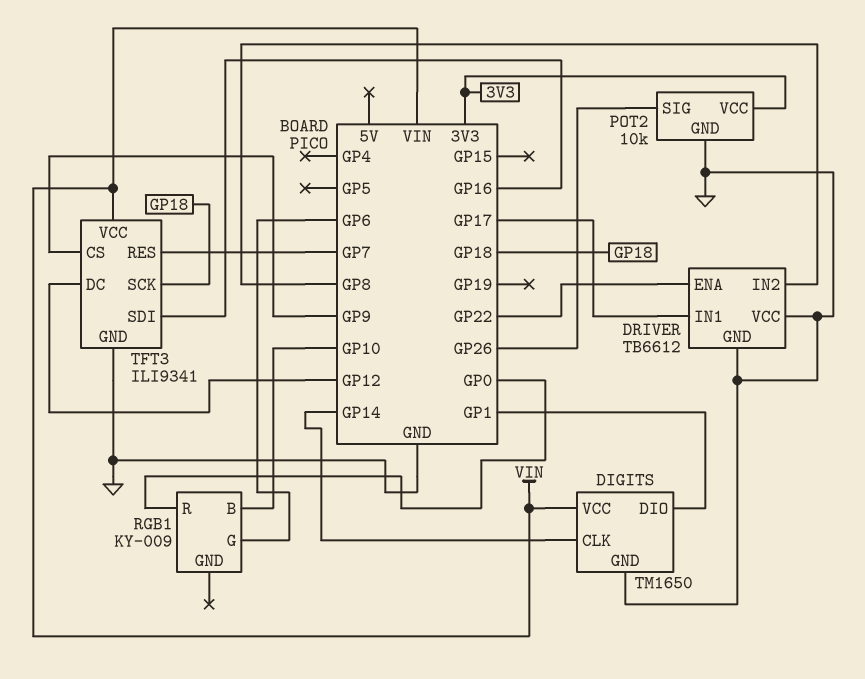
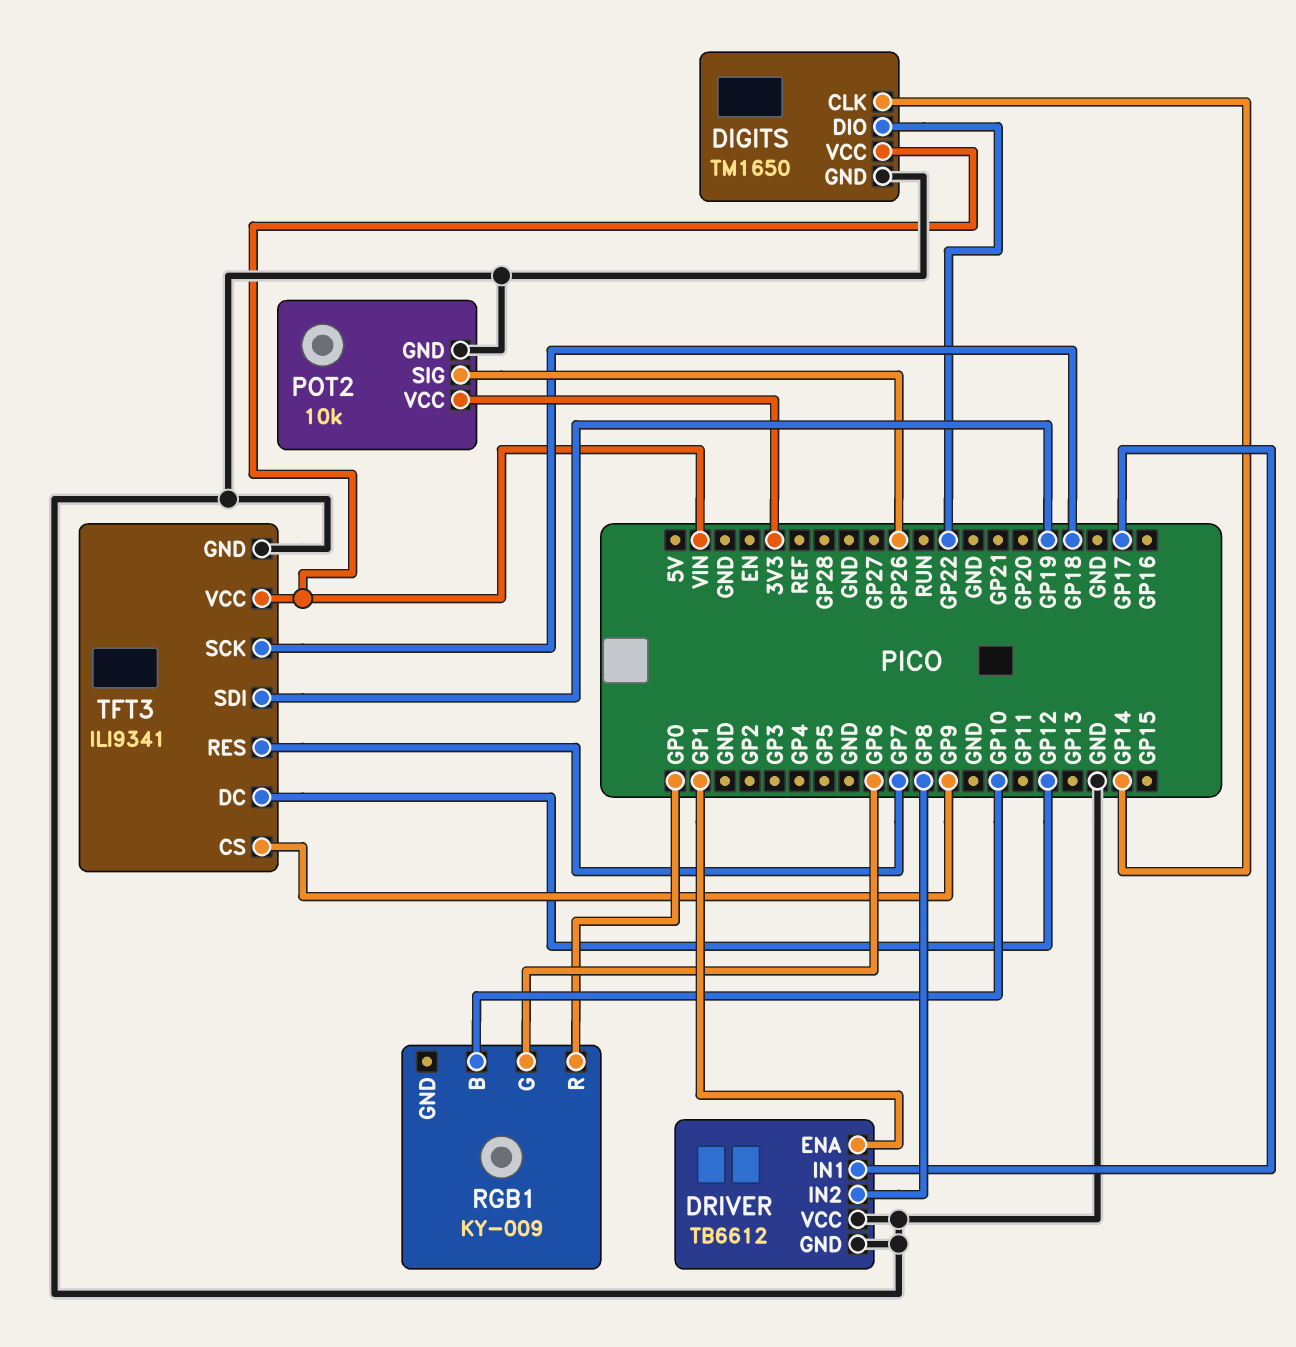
DIGITS pin DIO: GP1 -> GP22
DRIVER pin ENA: GP22 -> GP1
TFT3 pin SDI: GP16 -> GP19

